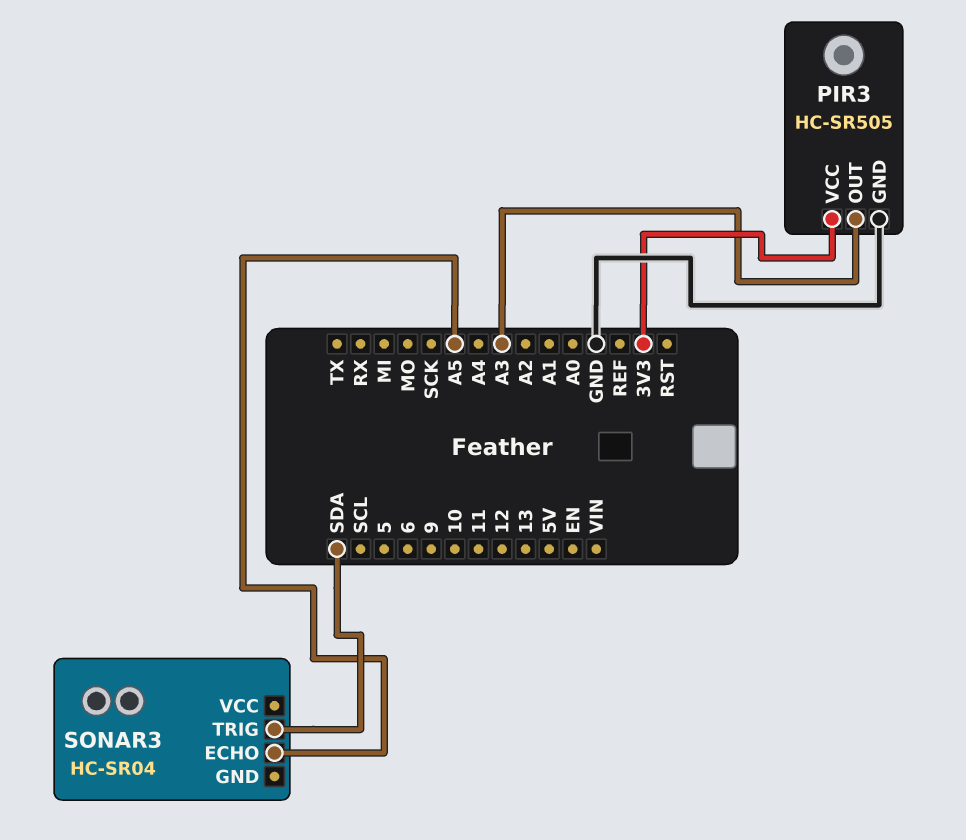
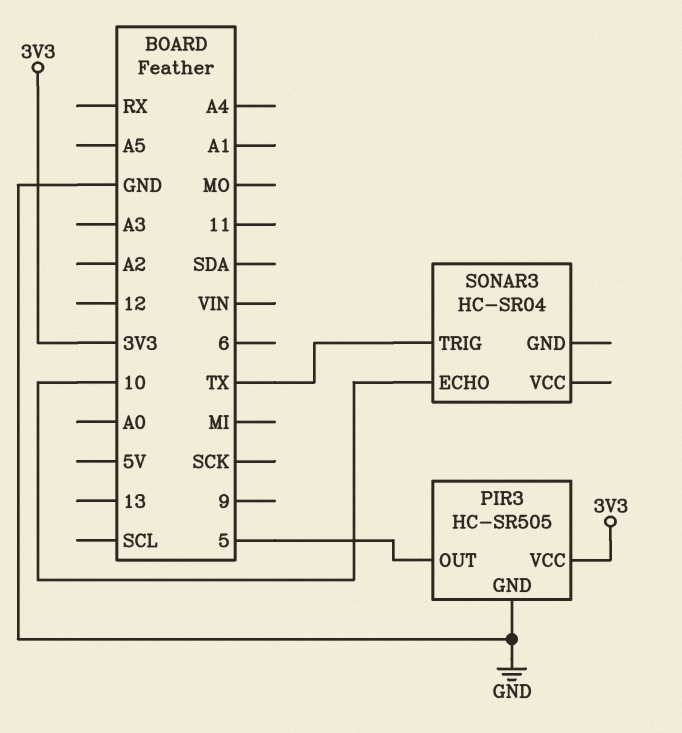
PIR3 pin OUT: A3 -> 5
SONAR3 pin ECHO: A5 -> 10
SONAR3 pin TRIG: SDA -> TX

